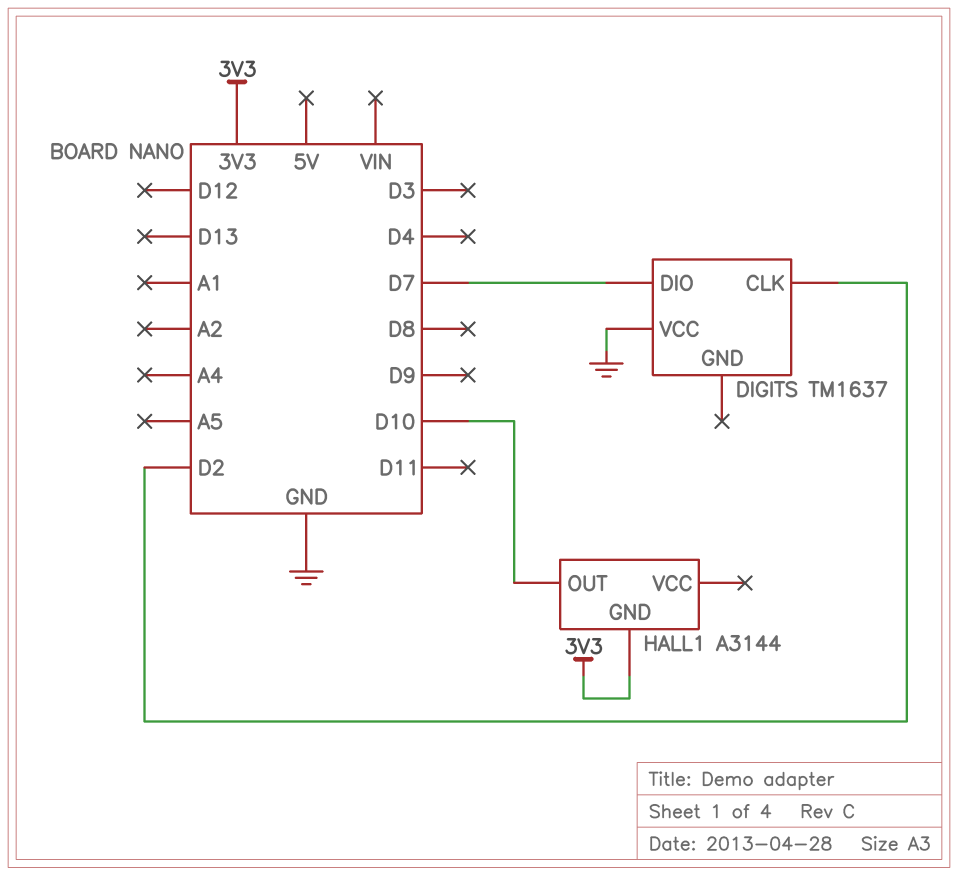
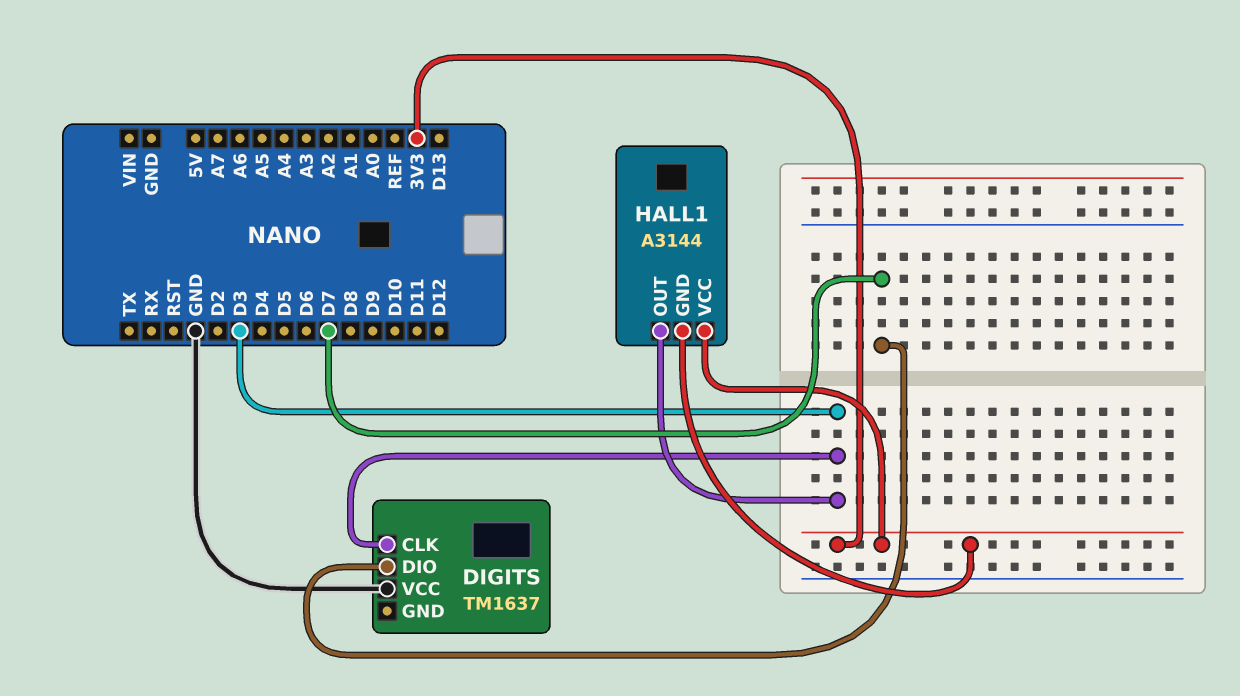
DIGITS pin CLK: D2 -> D3
HALL1 pin OUT: D10 -> D3
HALL1 pin VCC: none -> 3V3

